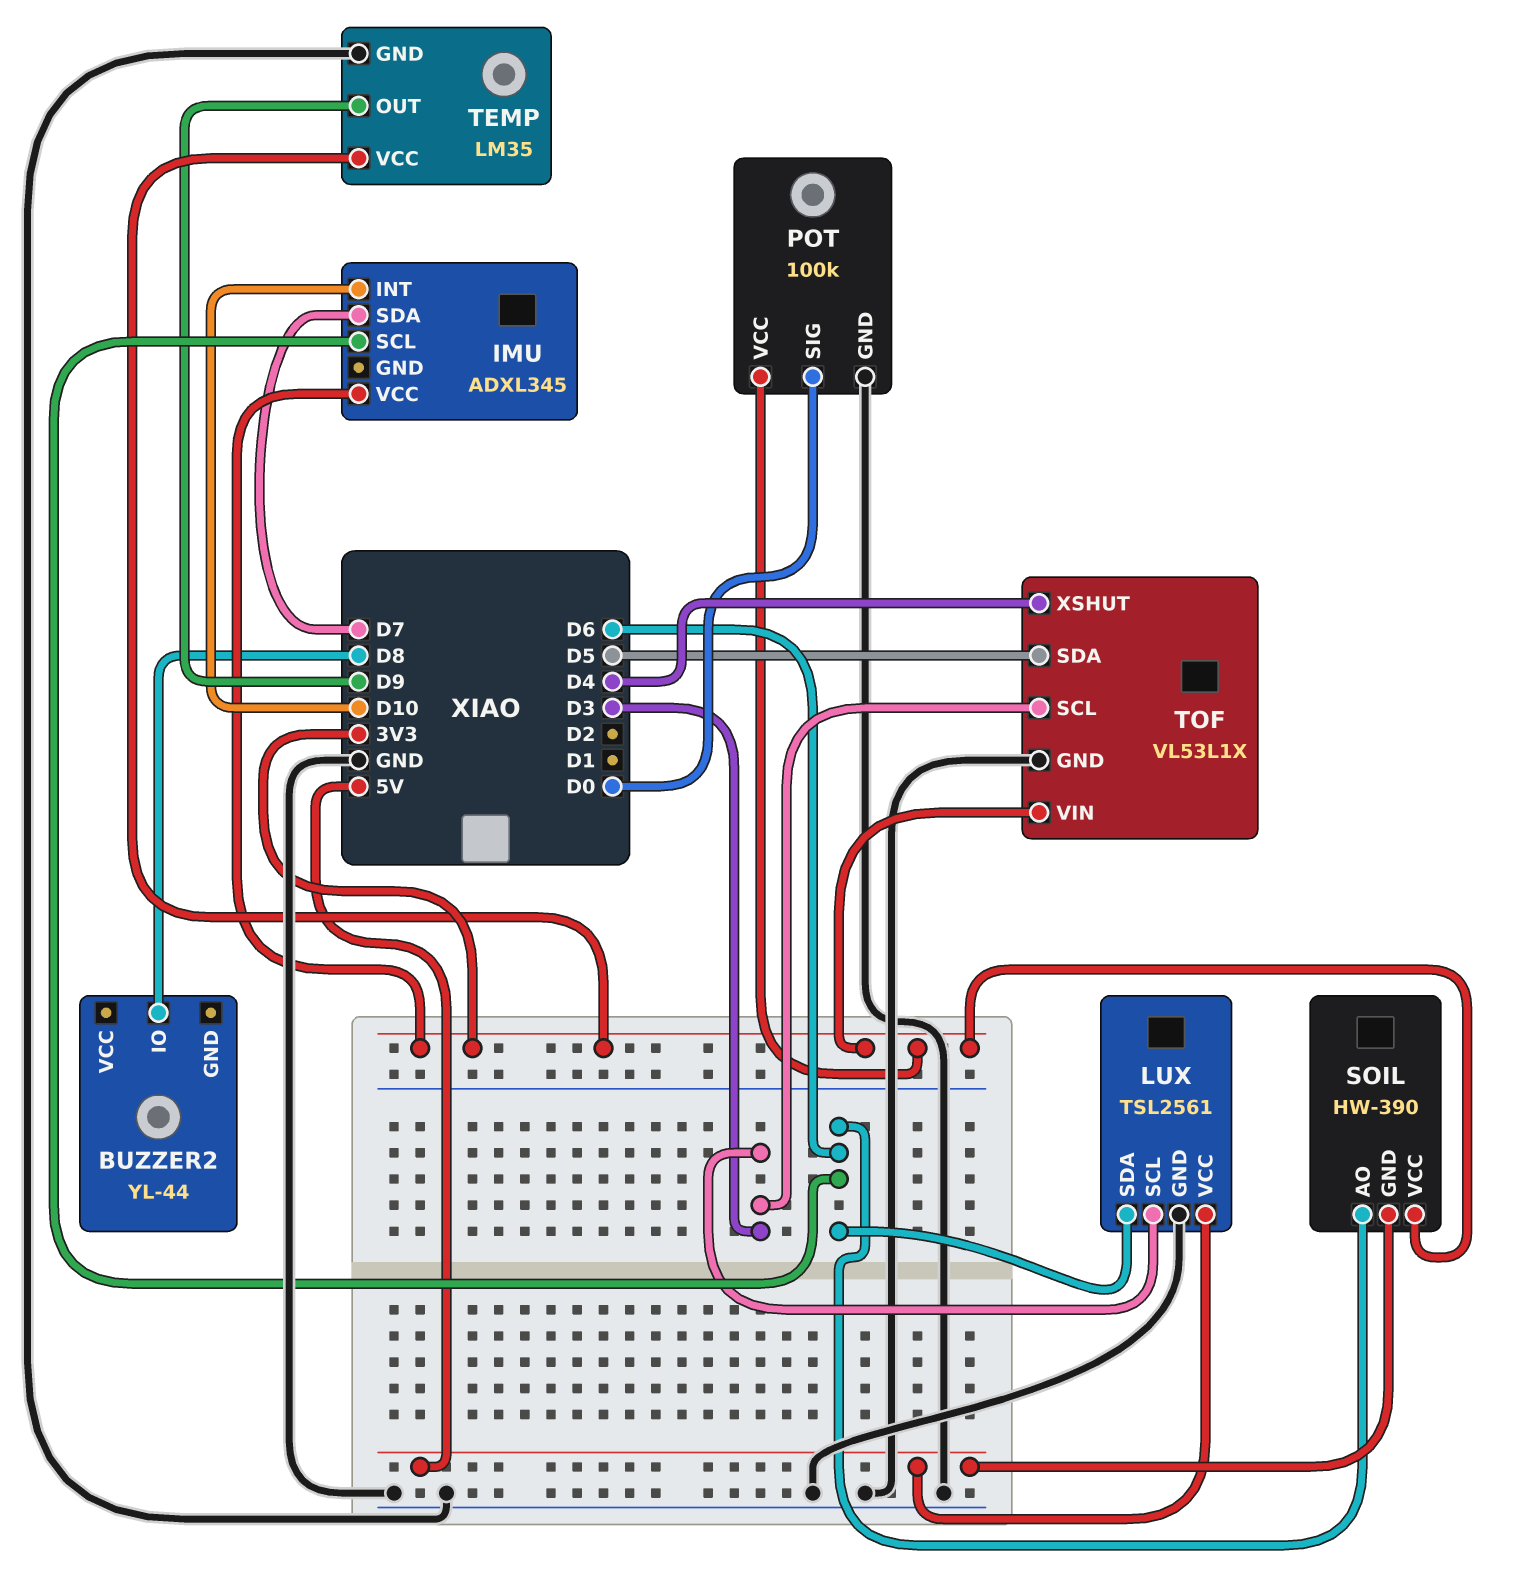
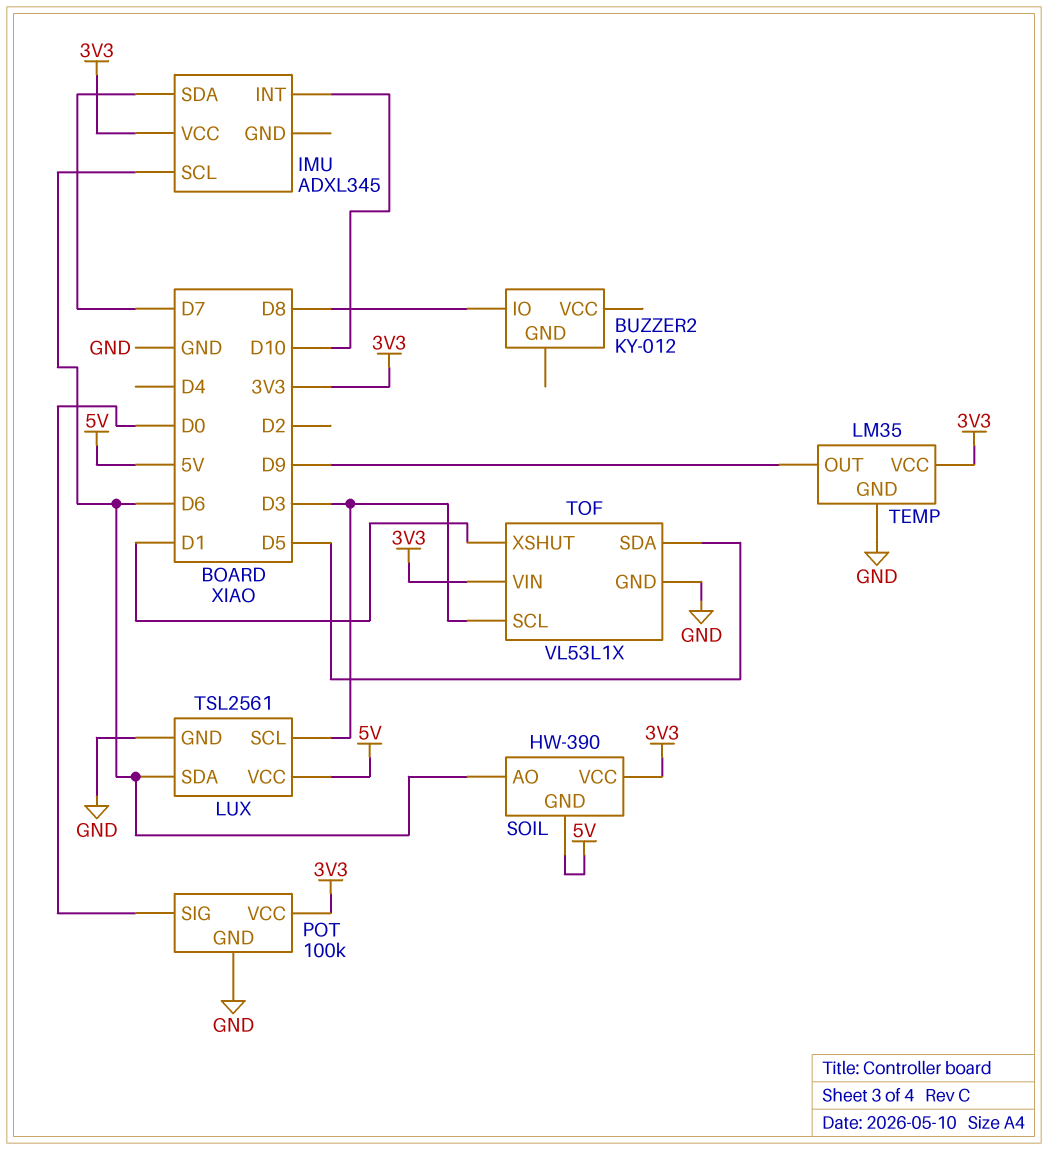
BUZZER2: YL-44 -> KY-012
TOF pin XSHUT: D4 -> D1

